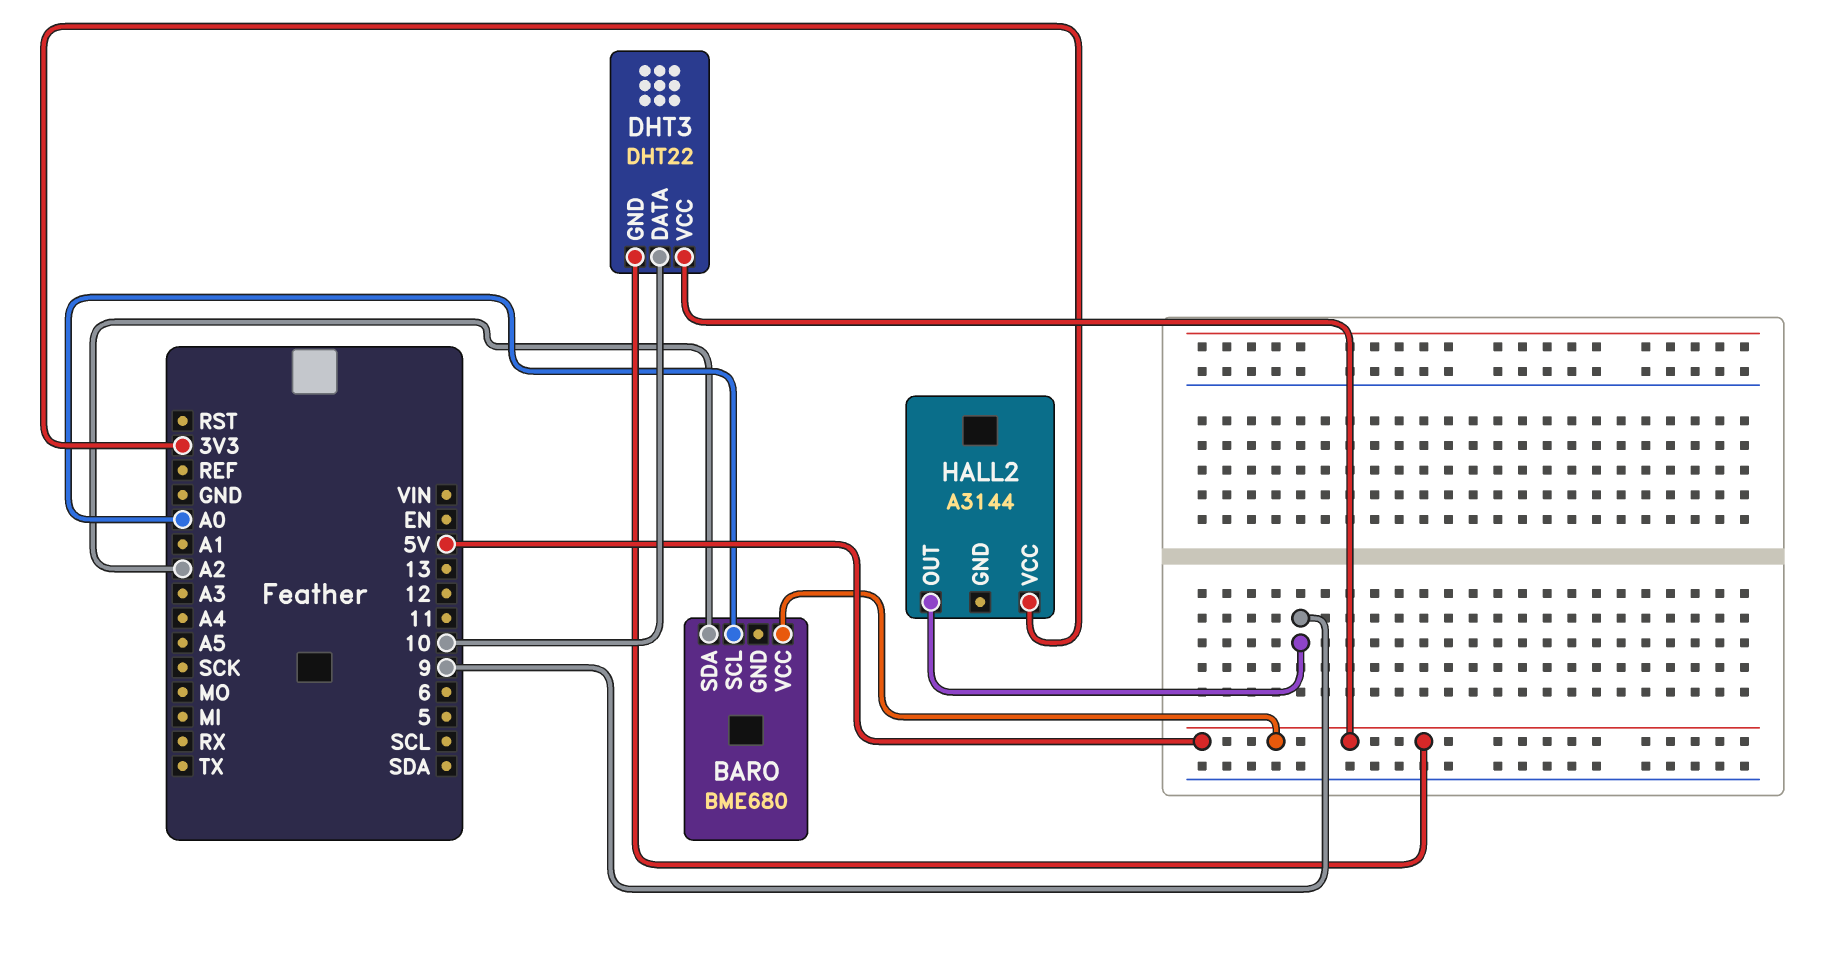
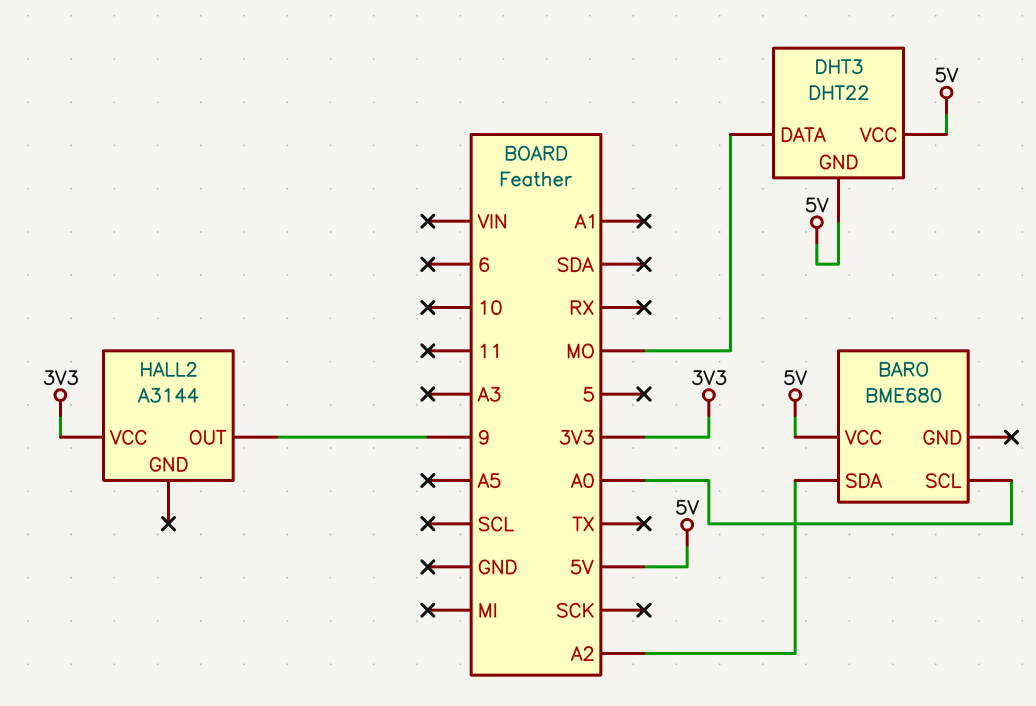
DHT3 pin DATA: 10 -> MO

